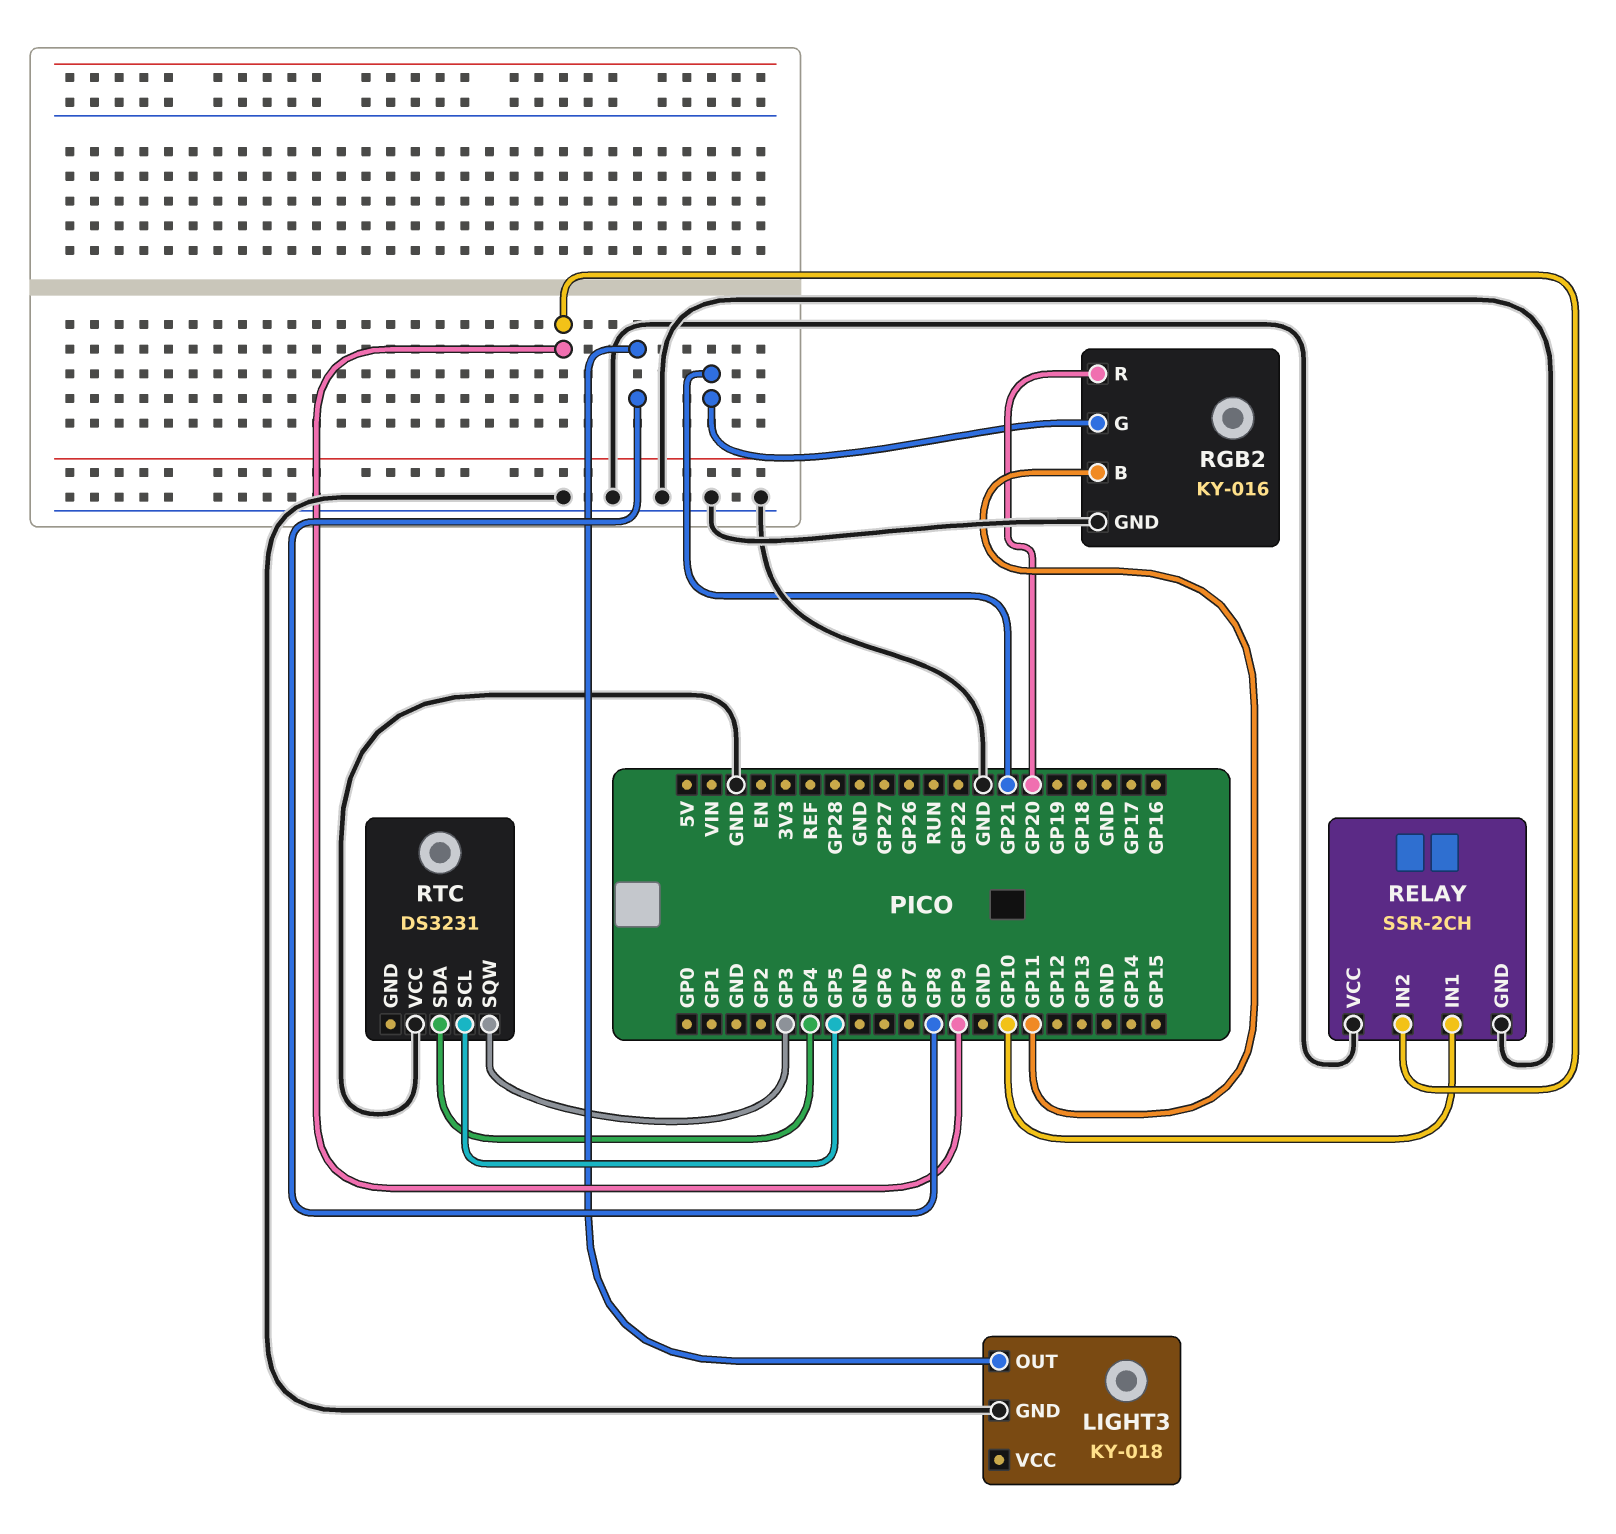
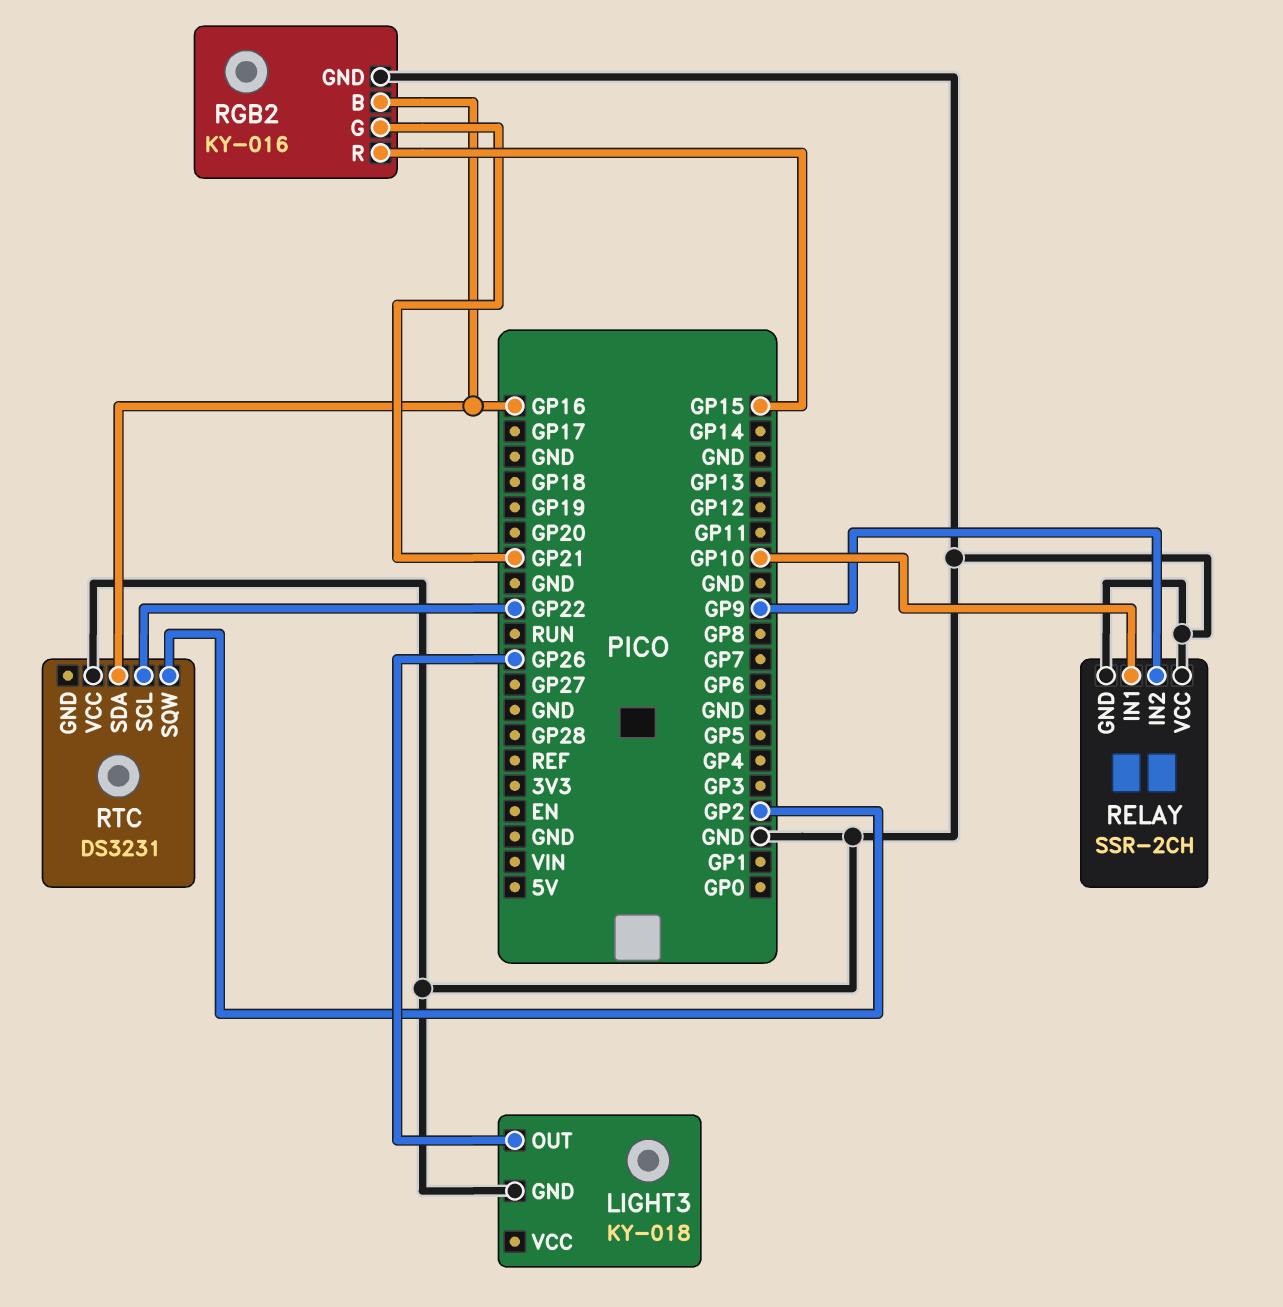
LIGHT3 pin OUT: GP8 -> GP26
RGB2 pin B: GP11 -> GP16
RGB2 pin R: GP20 -> GP15
RTC pin SCL: GP5 -> GP22
RTC pin SDA: GP4 -> GP16
RTC pin SQW: GP3 -> GP2

